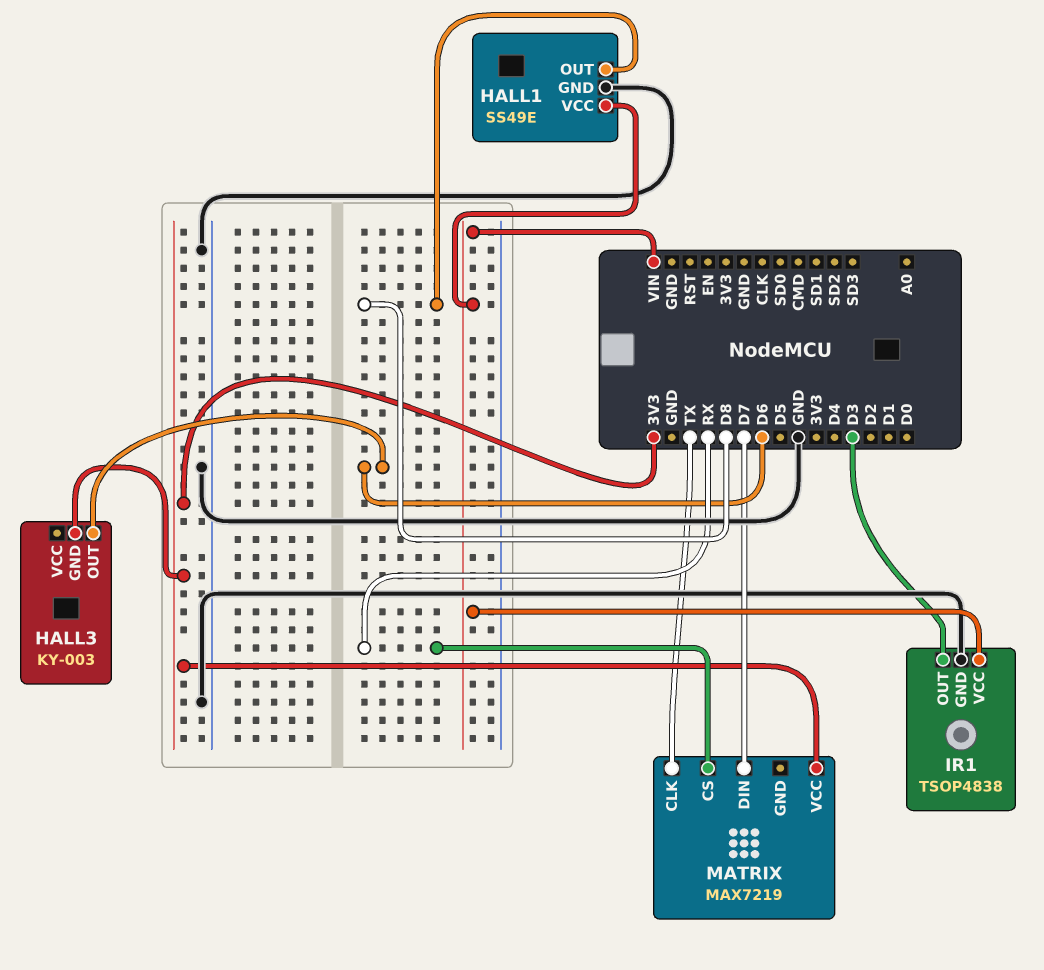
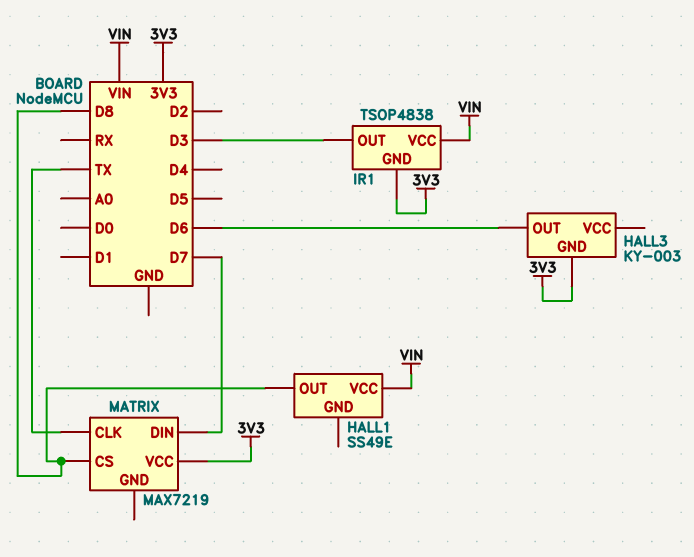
HALL1 pin GND: GND -> none
IR1 pin GND: GND -> 3V3
MATRIX pin CS: RX -> D8

